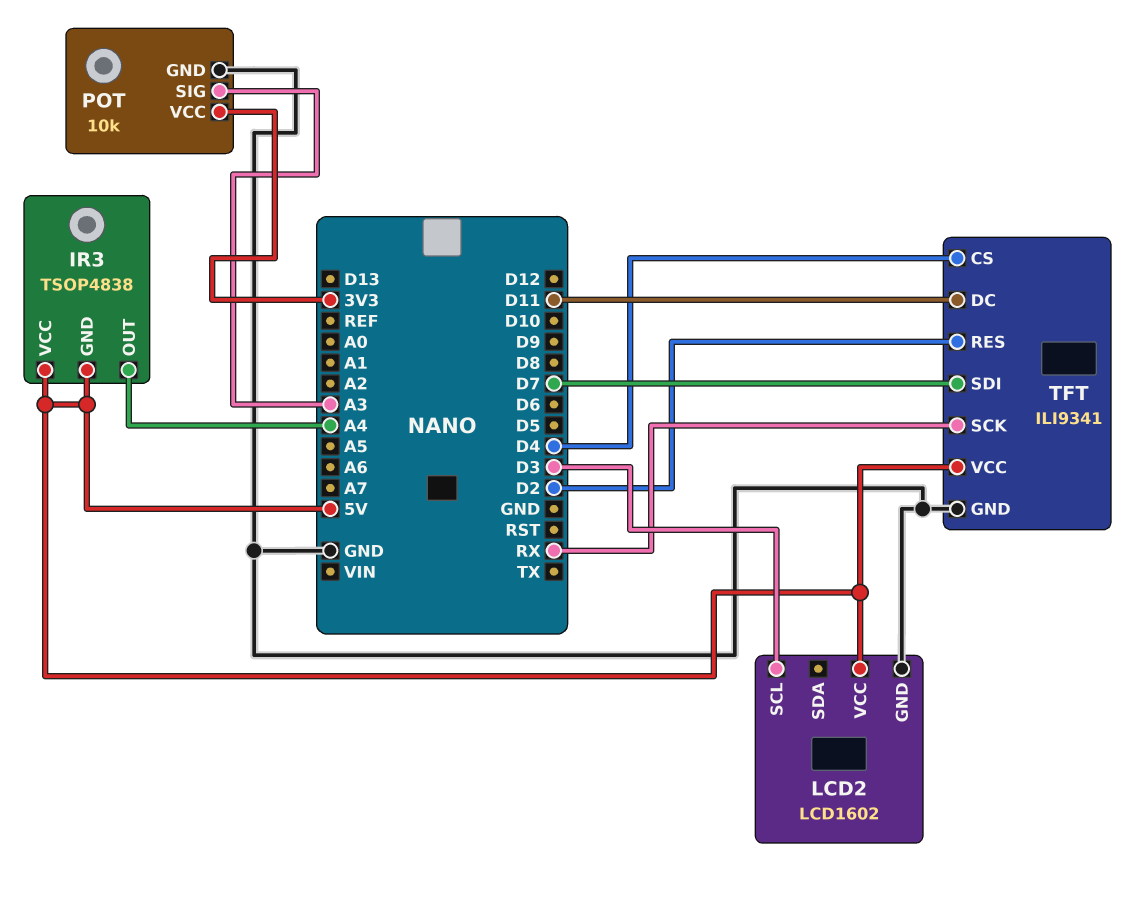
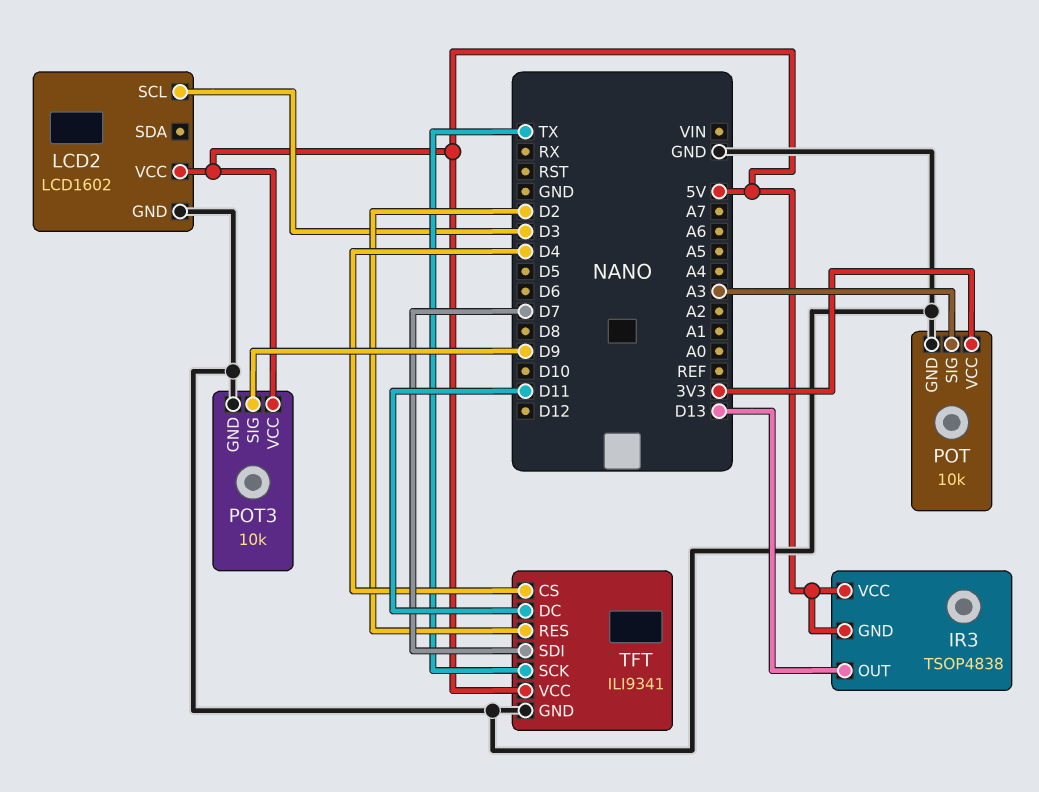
IR3 pin OUT: A4 -> D13
POT3: none -> 10k
POT3 pin GND: none -> GND
POT3 pin SIG: none -> D9
POT3 pin VCC: none -> 5V
TFT pin SCK: RX -> TX

